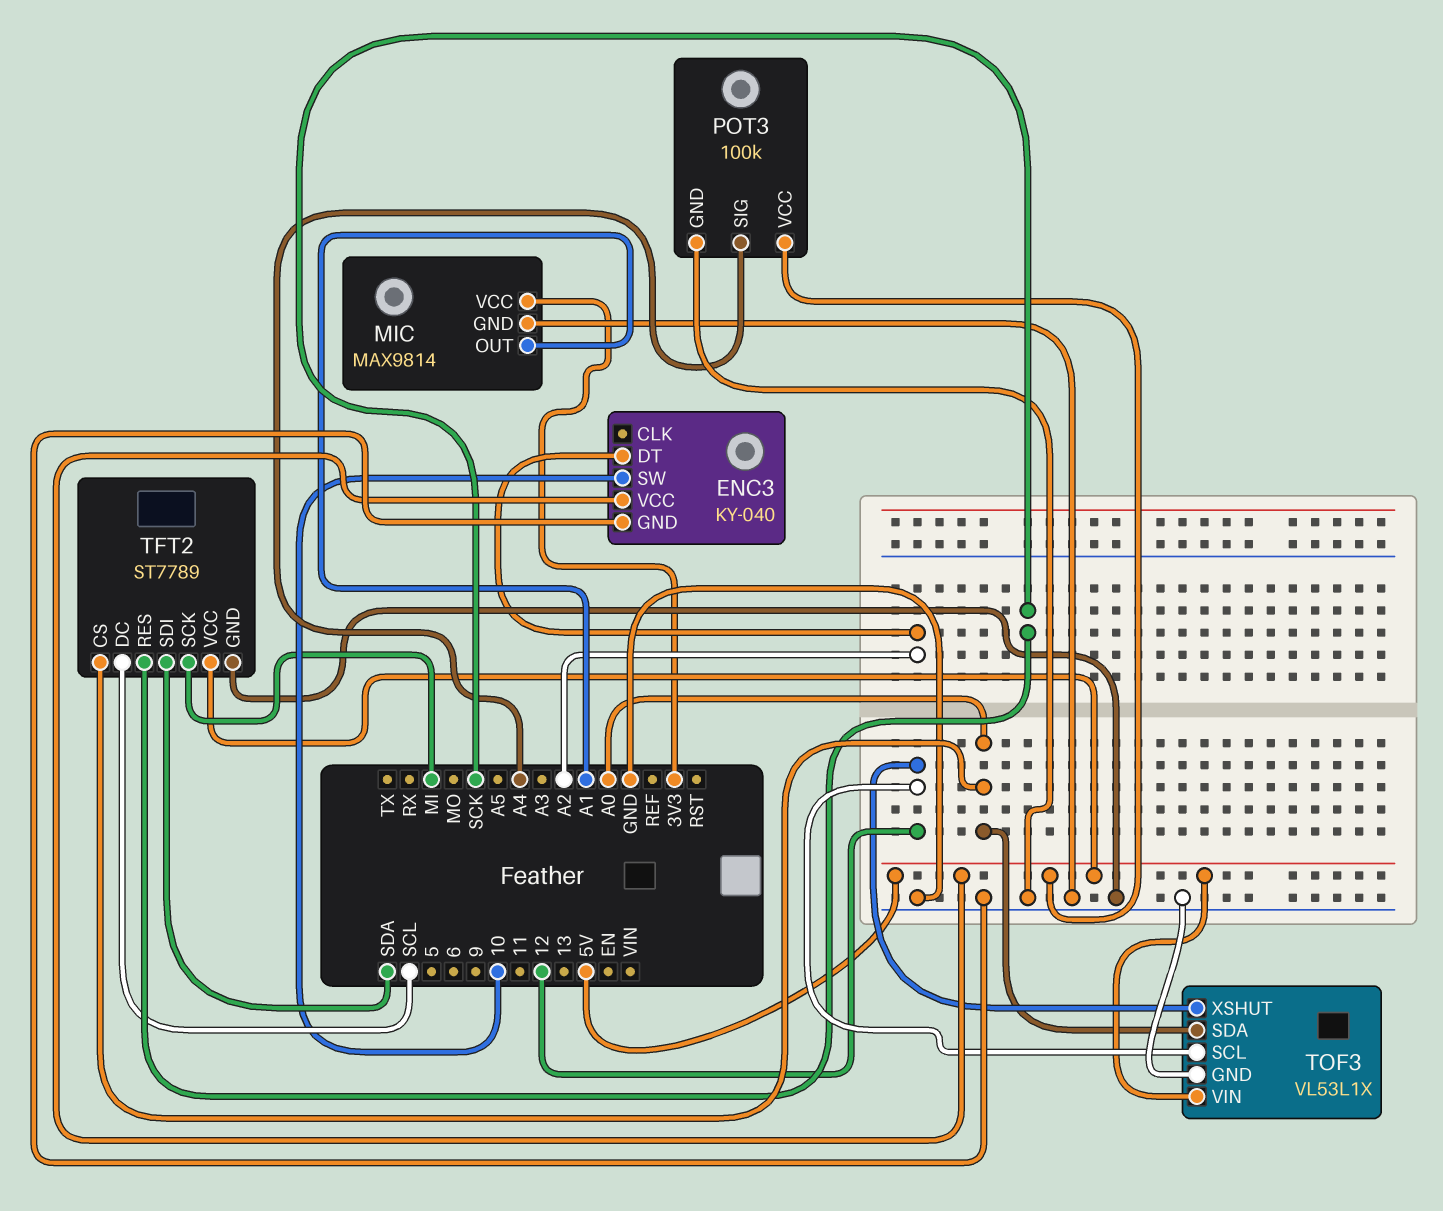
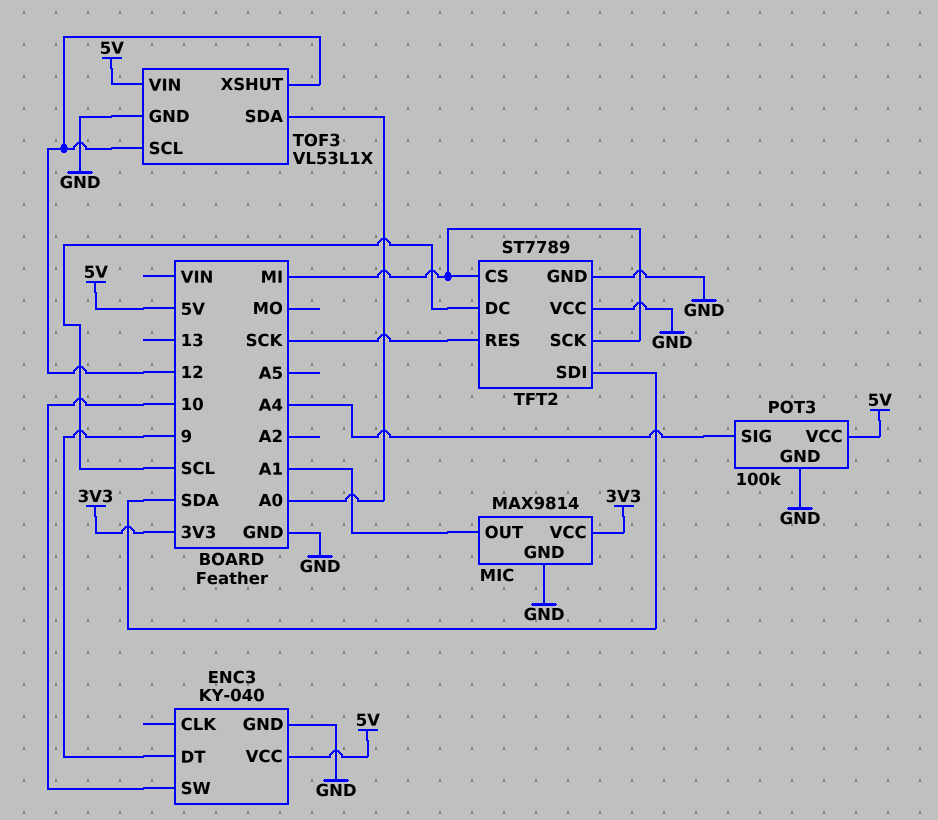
ENC3 pin DT: A2 -> 9
TFT2 pin CS: A0 -> MI
TFT2 pin VCC: 5V -> GND

